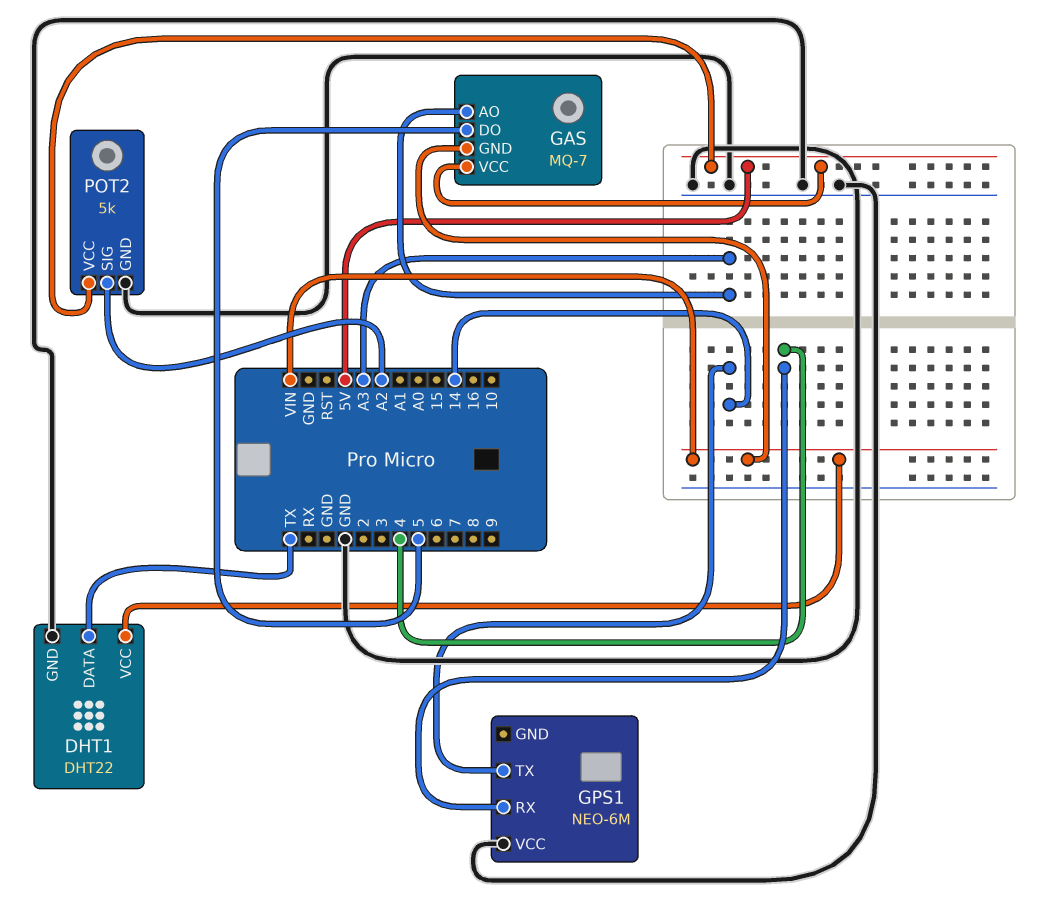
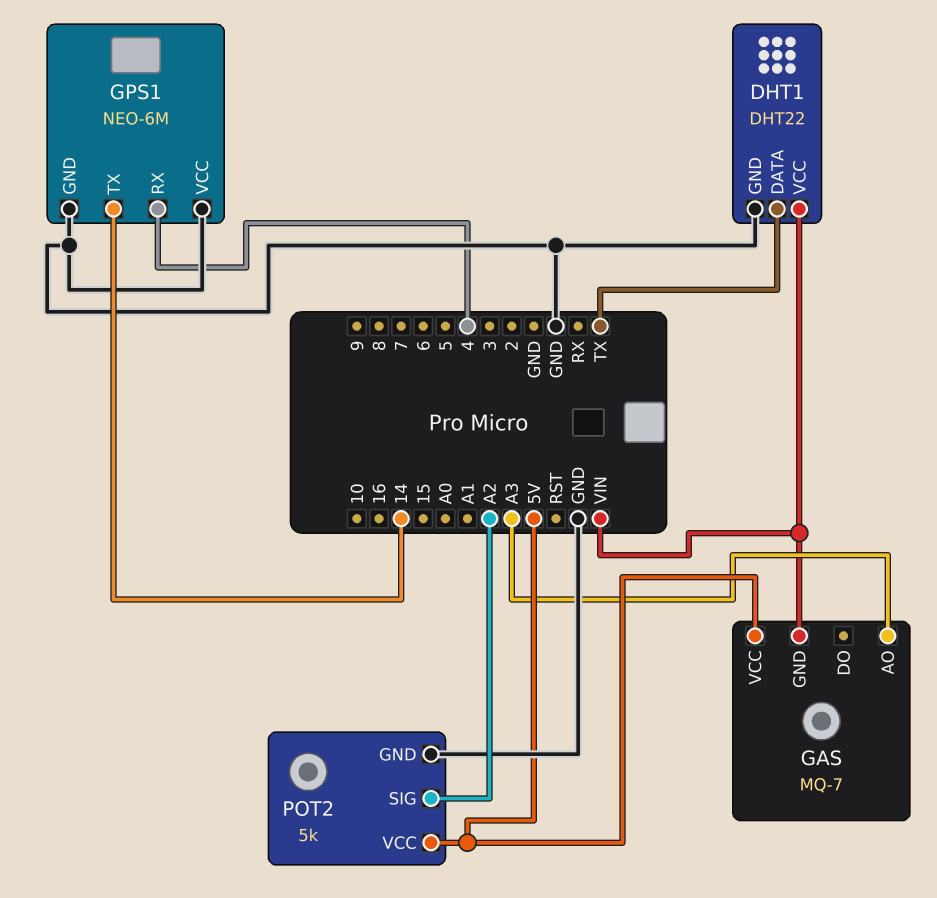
GAS pin DO: 5 -> none
GPS1 pin GND: none -> GND

